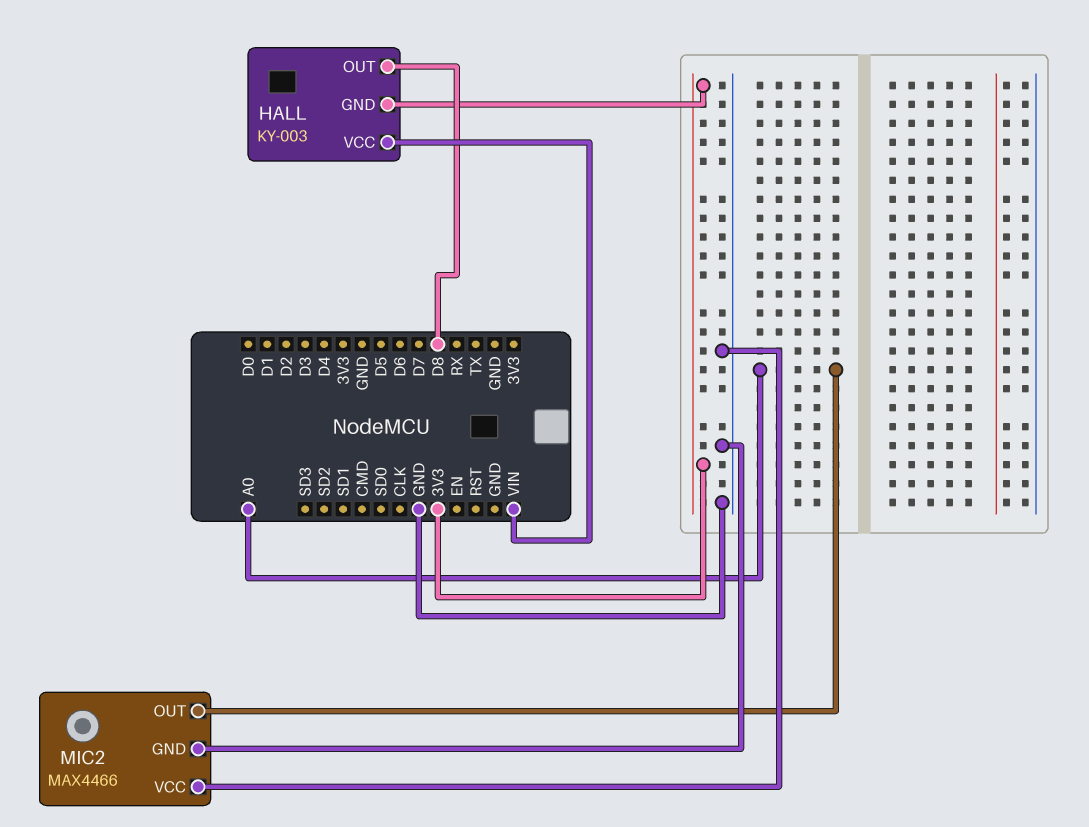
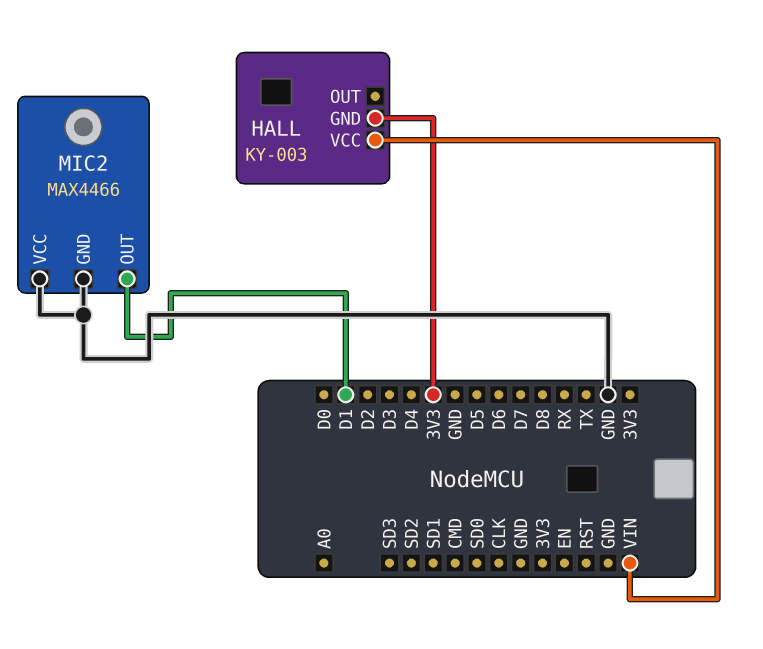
HALL pin OUT: D8 -> none
MIC2 pin OUT: A0 -> D1

